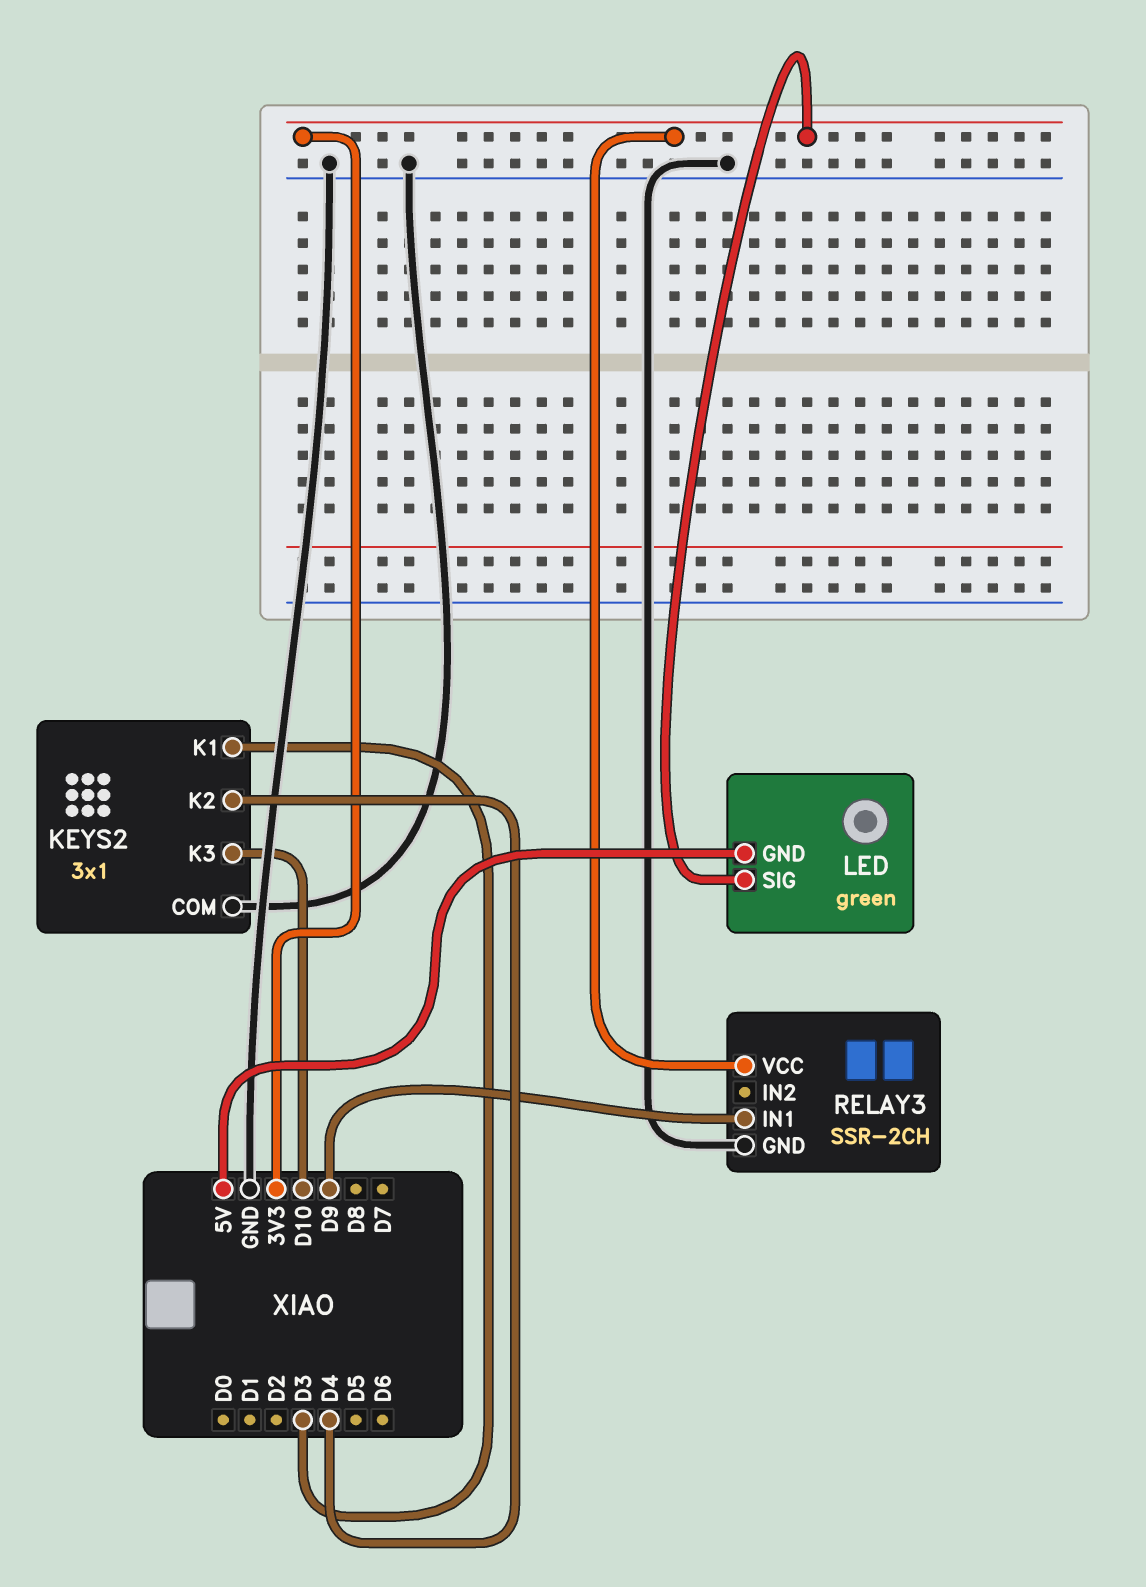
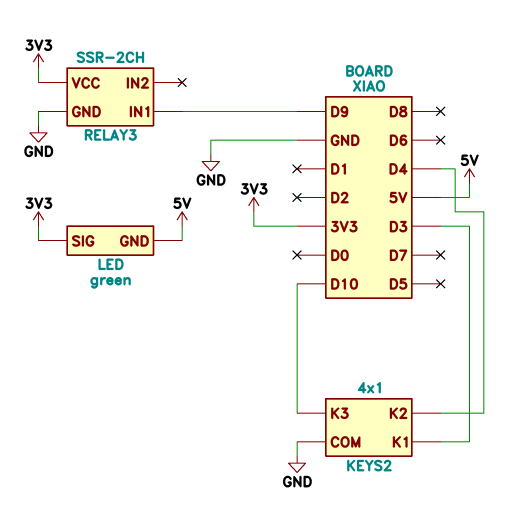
KEYS2: 3x1 -> 4x1

